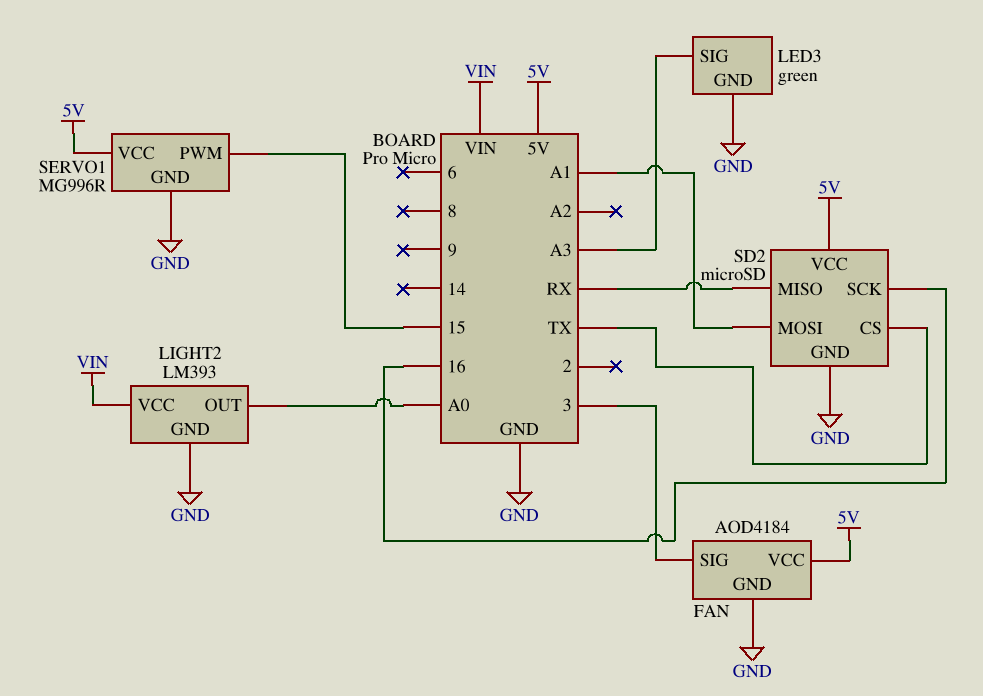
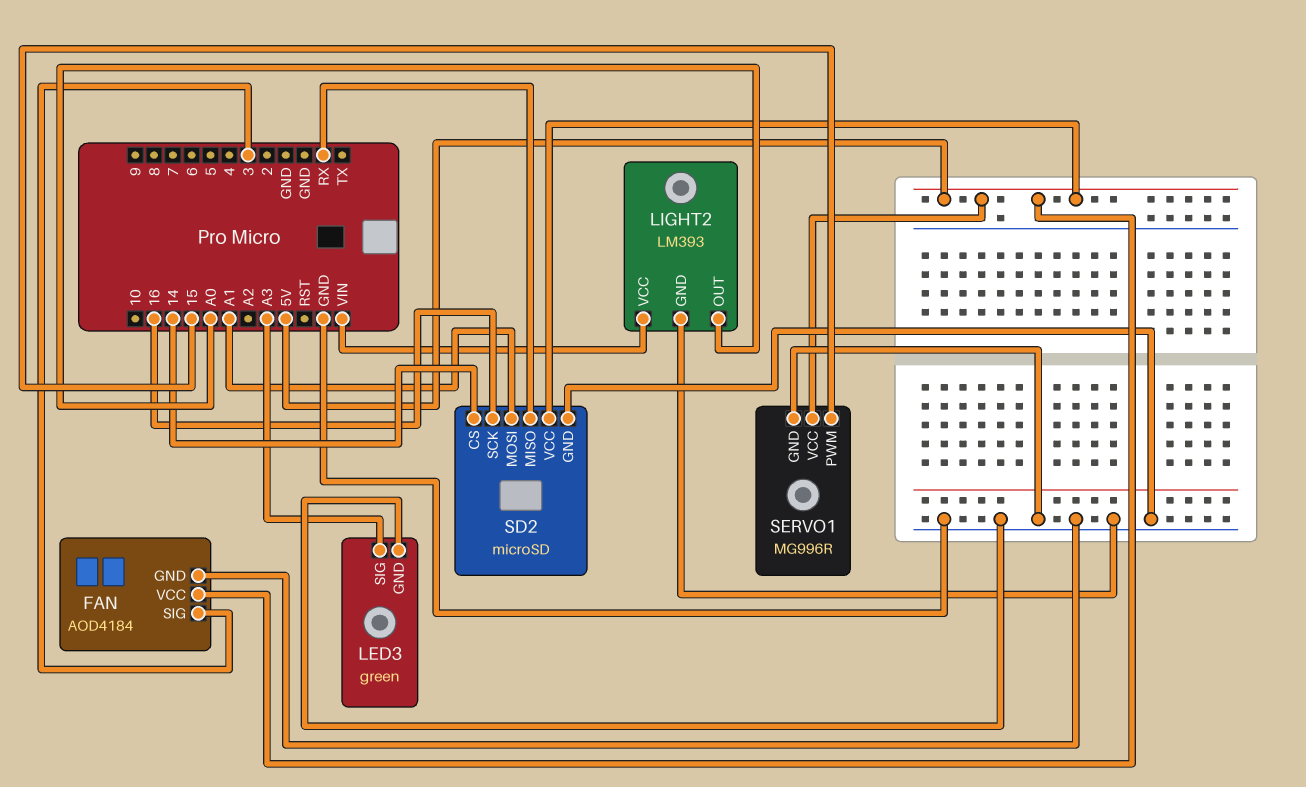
SD2 pin CS: TX -> 14

